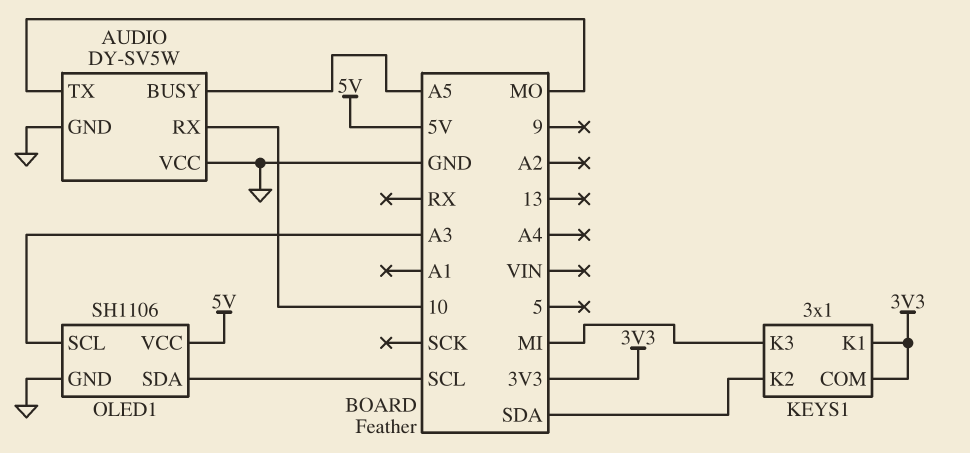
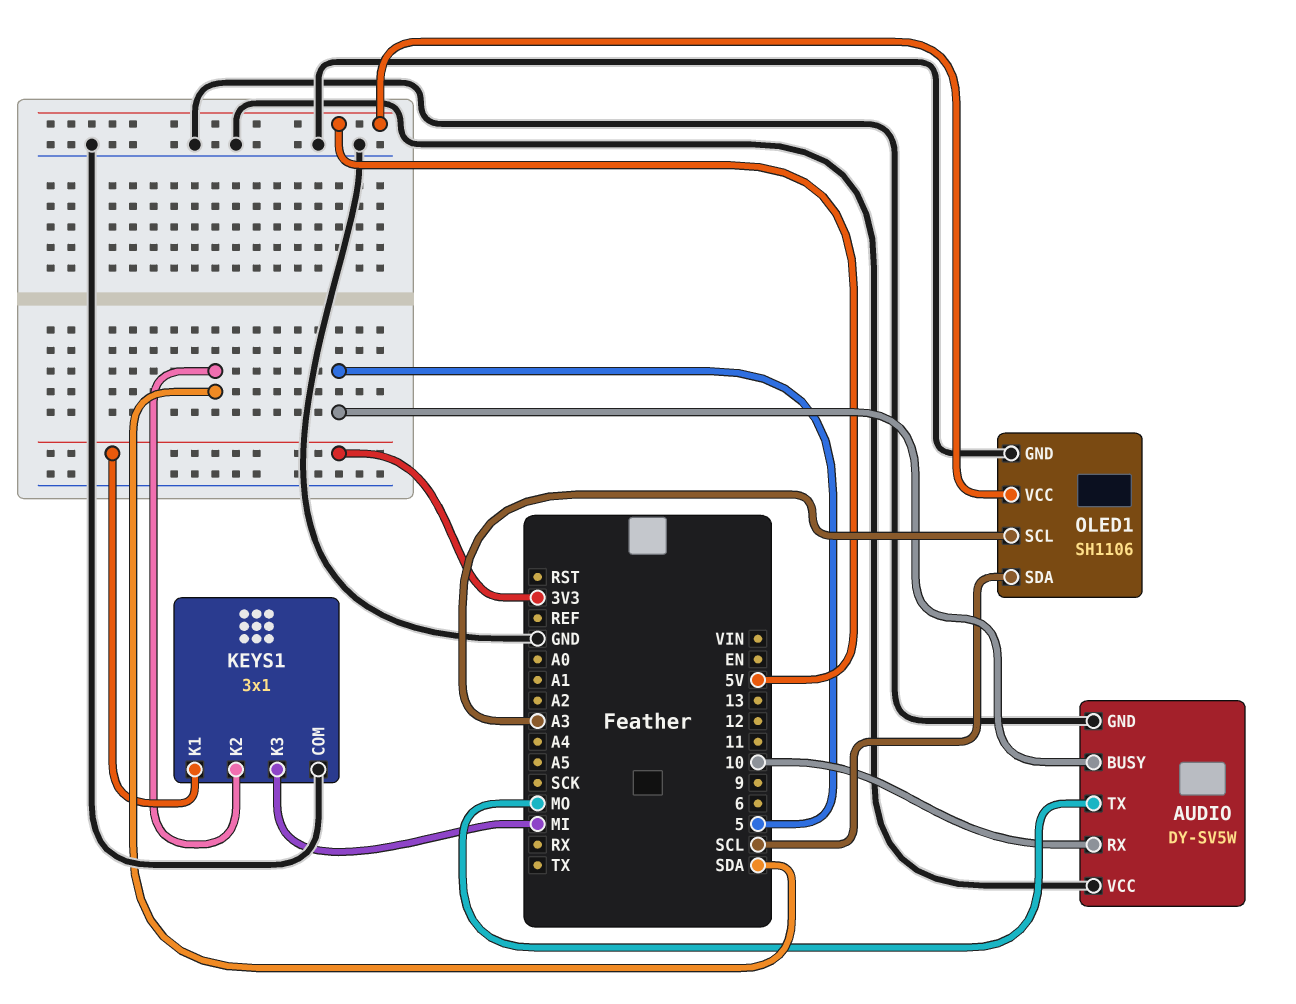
AUDIO pin BUSY: A5 -> 5
KEYS1 pin COM: 3V3 -> GND

